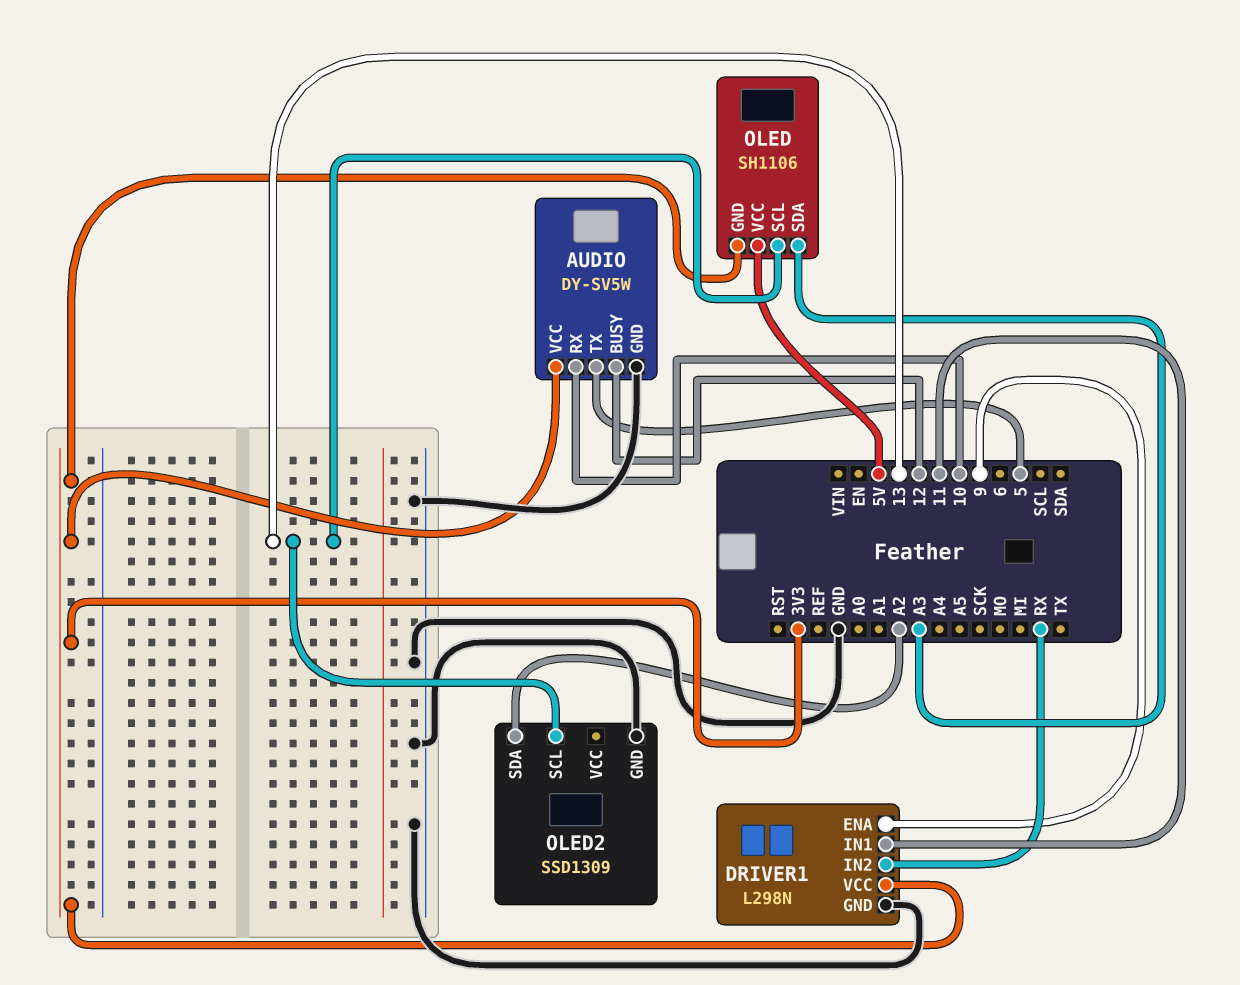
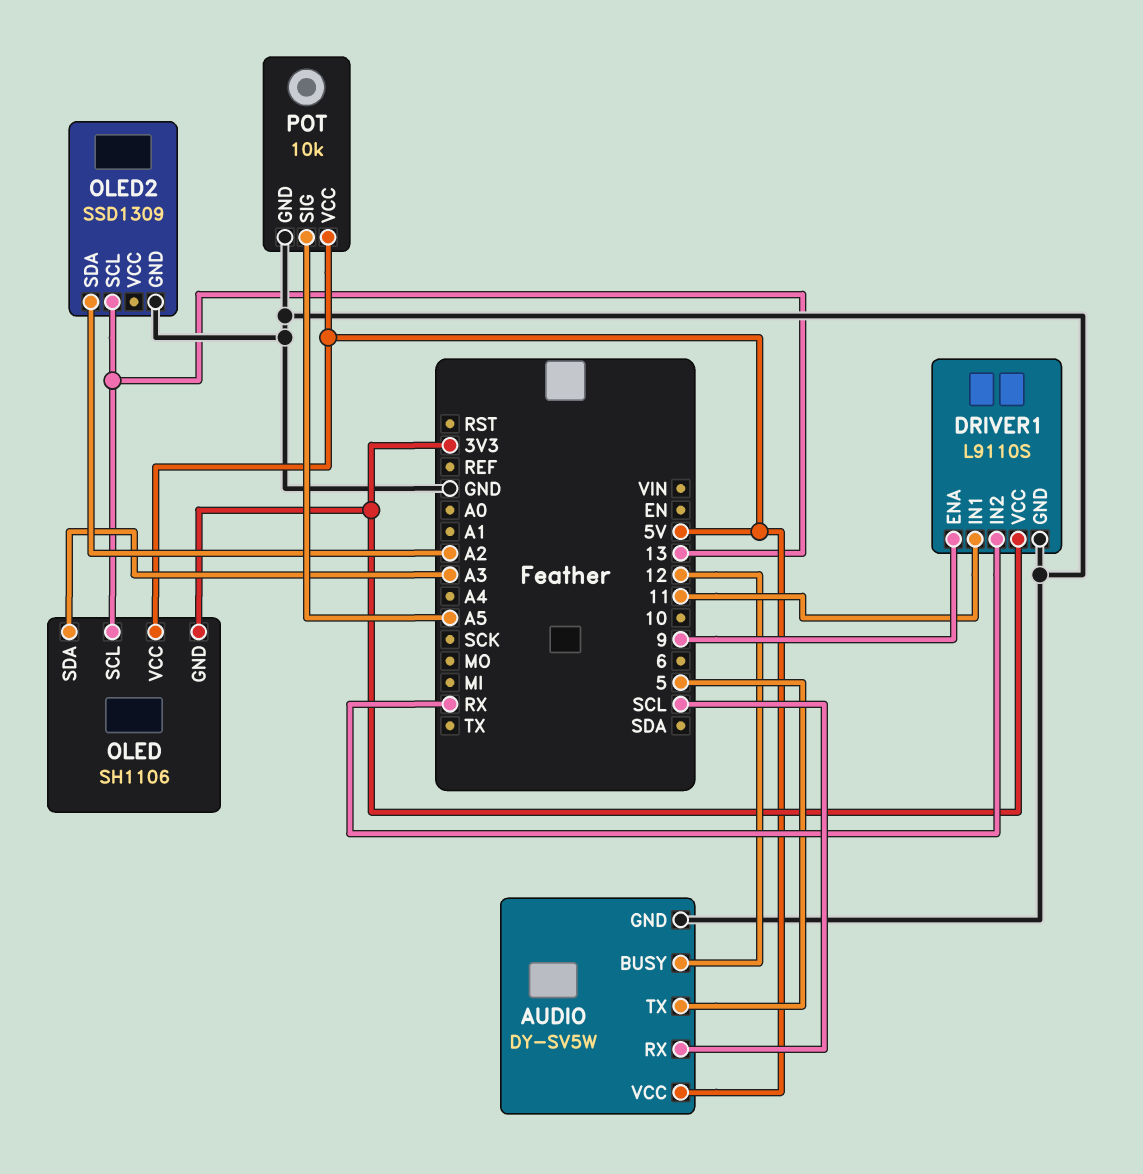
AUDIO pin RX: 10 -> SCL
AUDIO pin VCC: 3V3 -> 5V
DRIVER1: L298N -> L9110S
POT: none -> 10k
POT pin GND: none -> GND
POT pin SIG: none -> A5
POT pin VCC: none -> 5V

